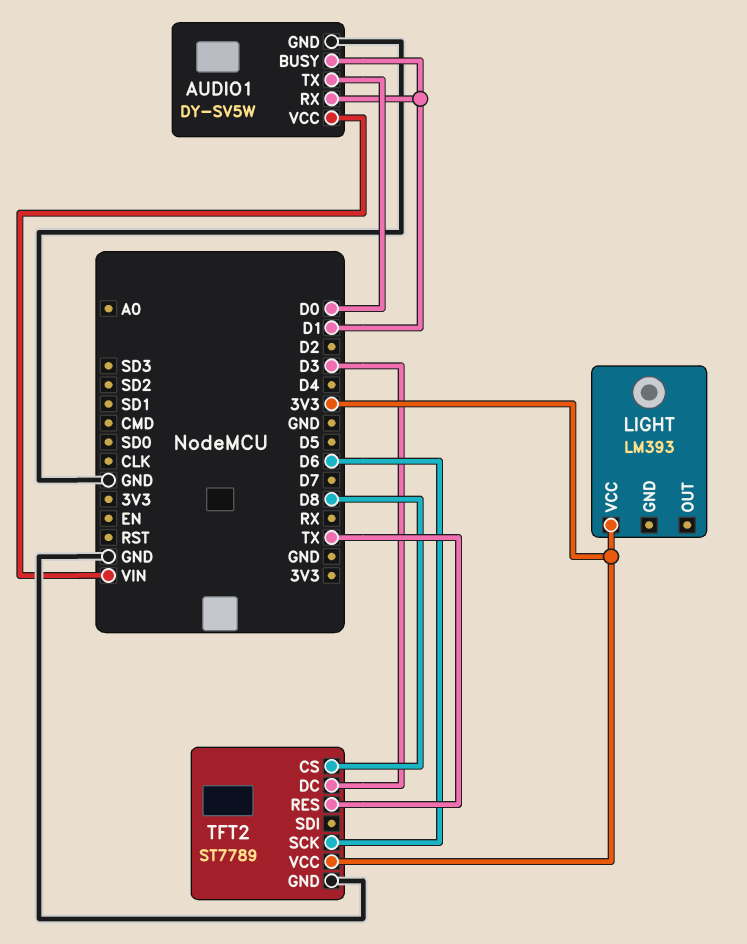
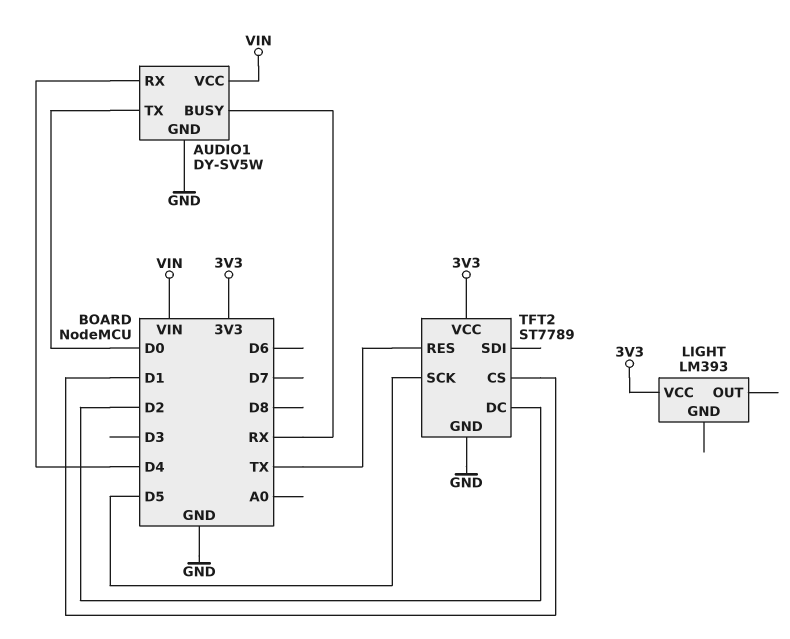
AUDIO1 pin BUSY: D1 -> RX
AUDIO1 pin RX: D1 -> D4
TFT2 pin CS: D8 -> D1
TFT2 pin DC: D3 -> D2
TFT2 pin SCK: D6 -> D5

